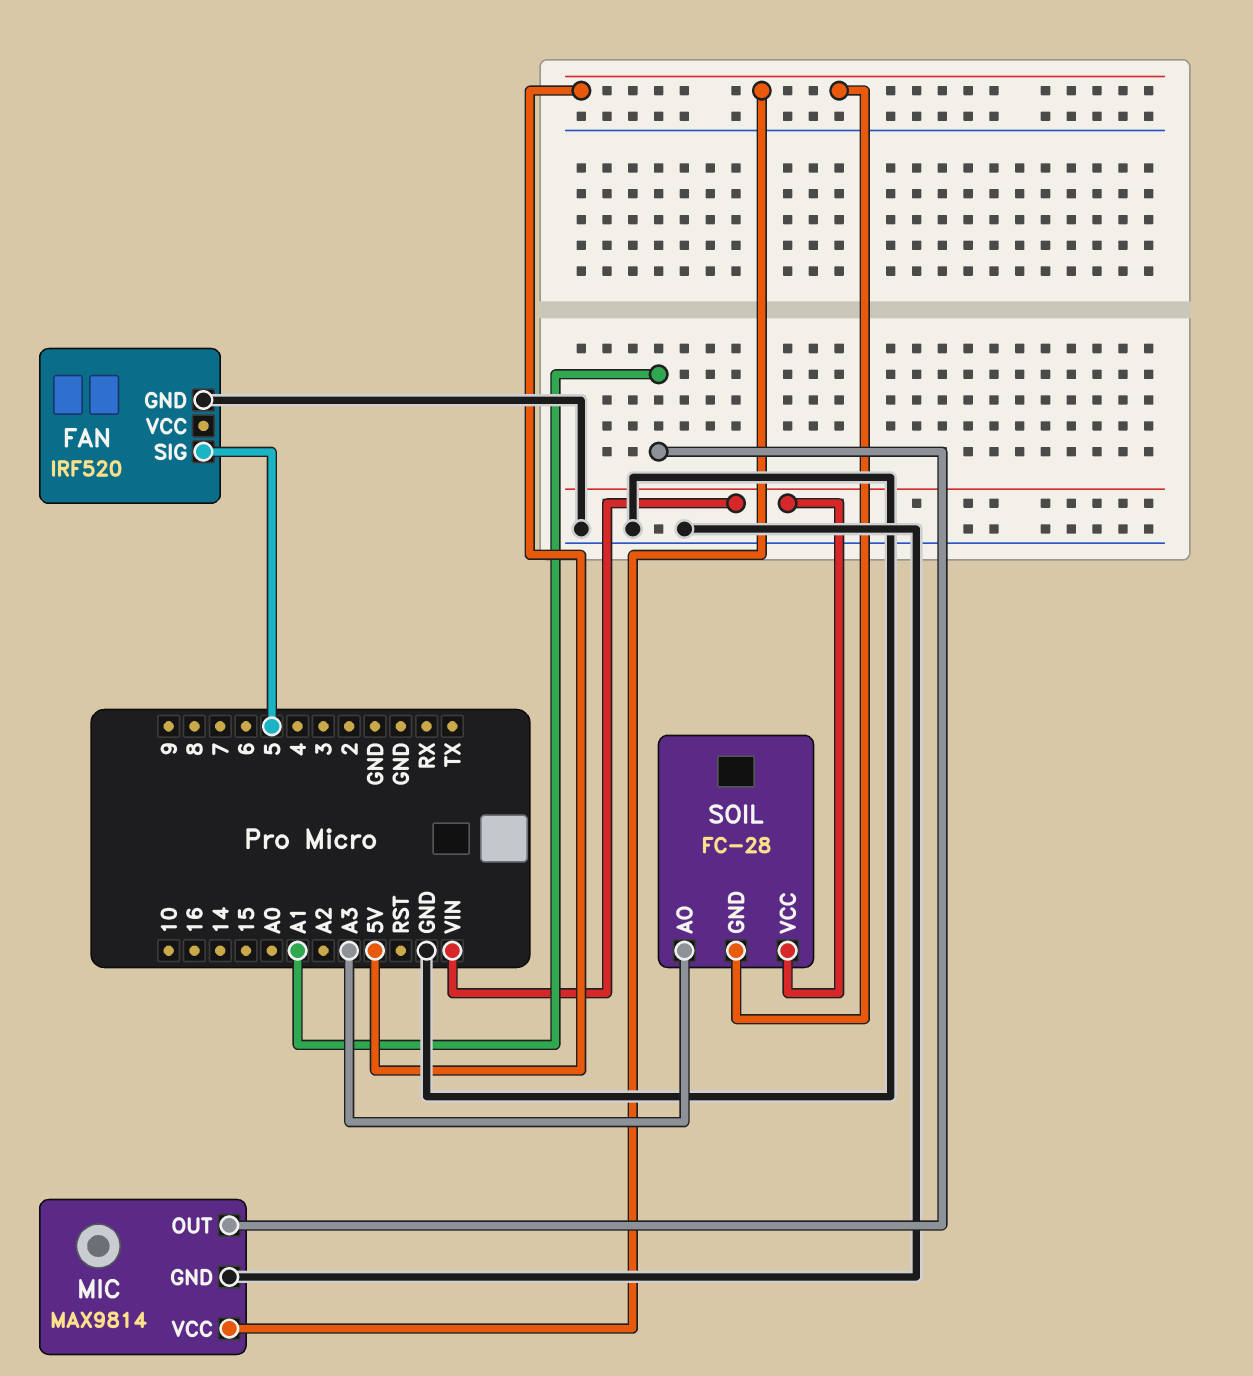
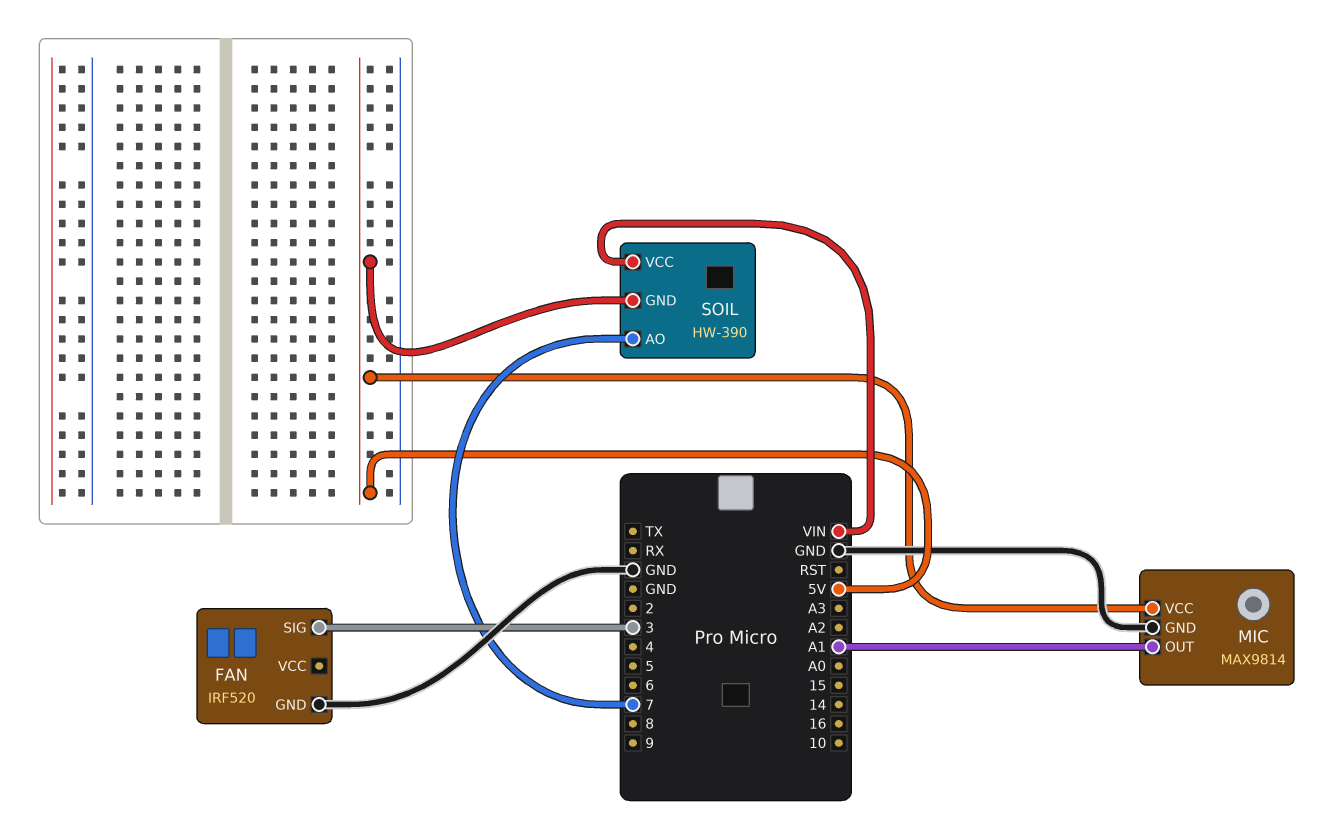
FAN pin SIG: 5 -> 3
SOIL: FC-28 -> HW-390
SOIL pin AO: A3 -> 7

